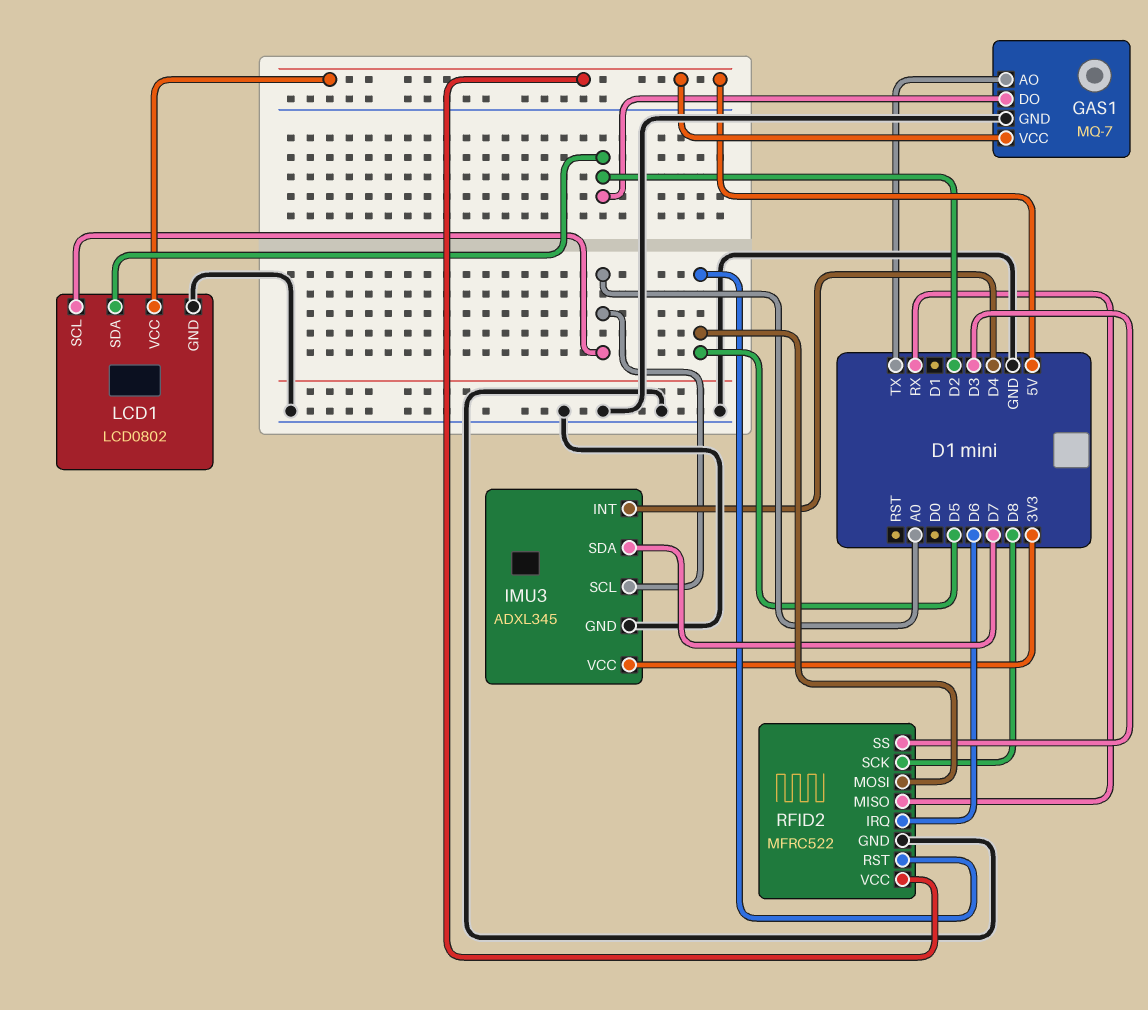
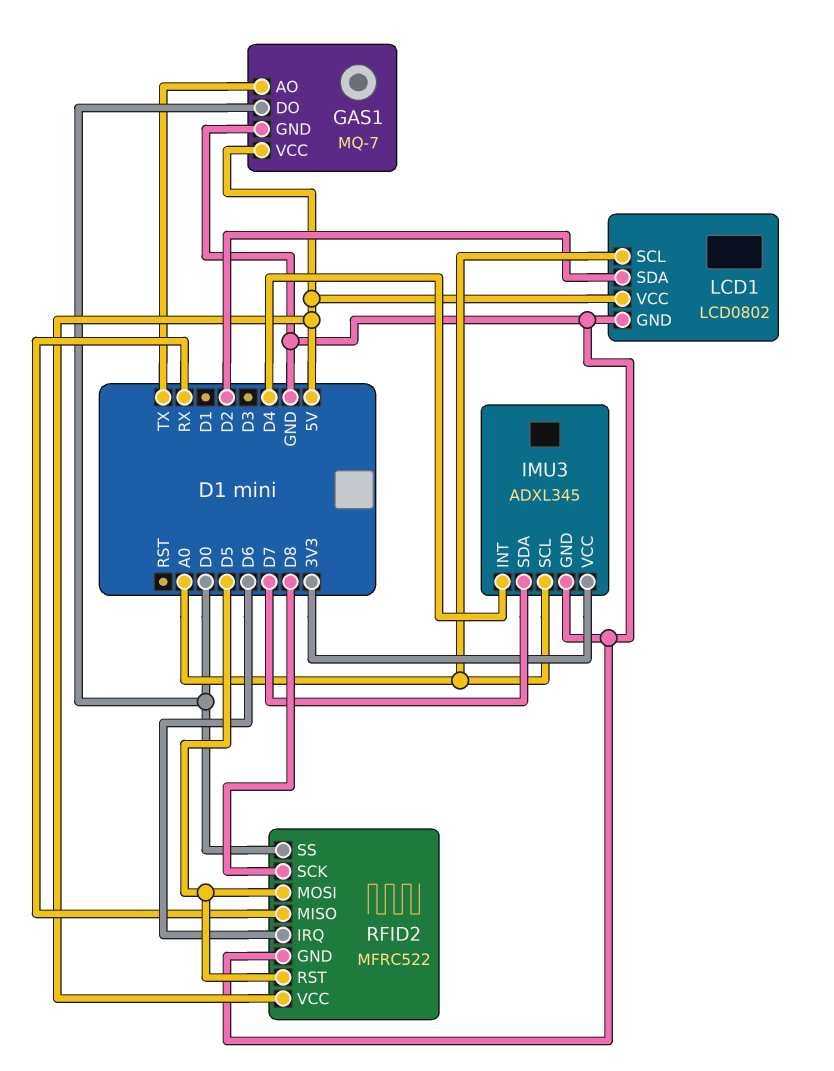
GAS1 pin DO: D2 -> D0
RFID2 pin SS: D3 -> D0

